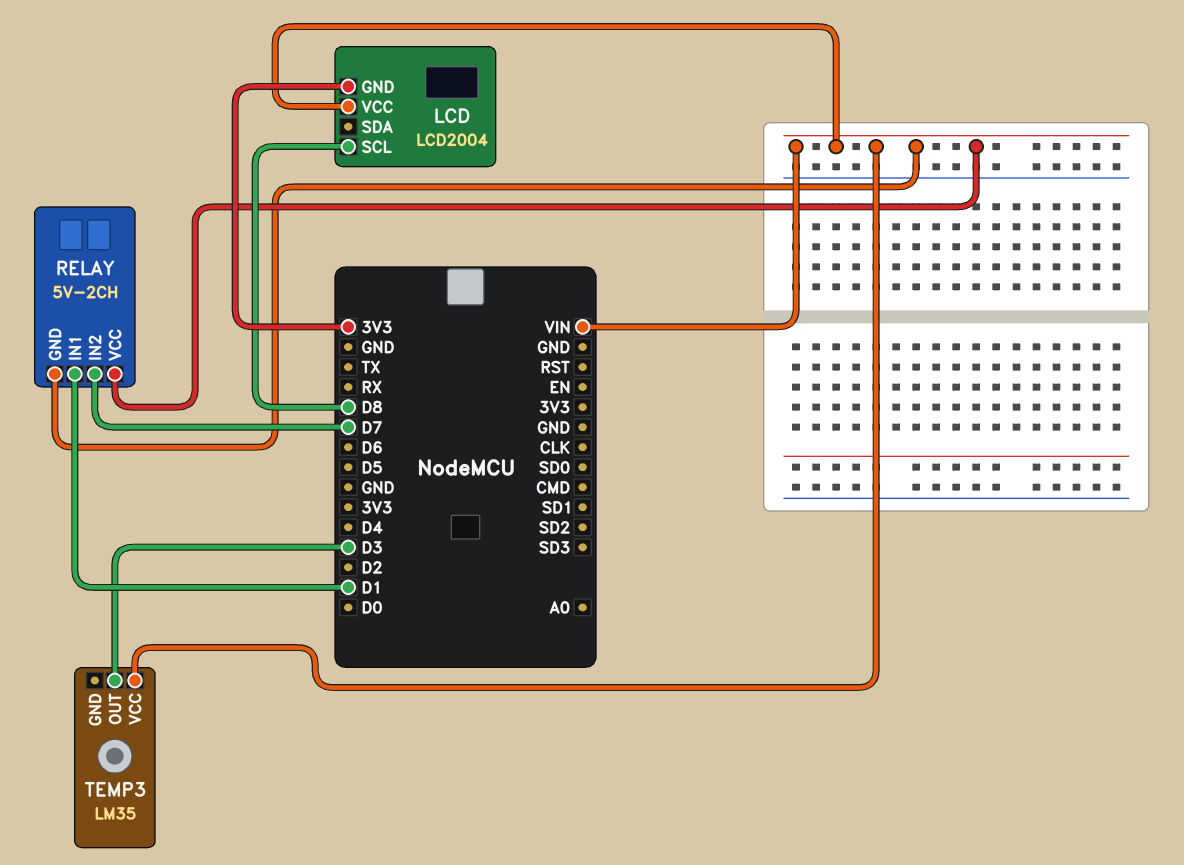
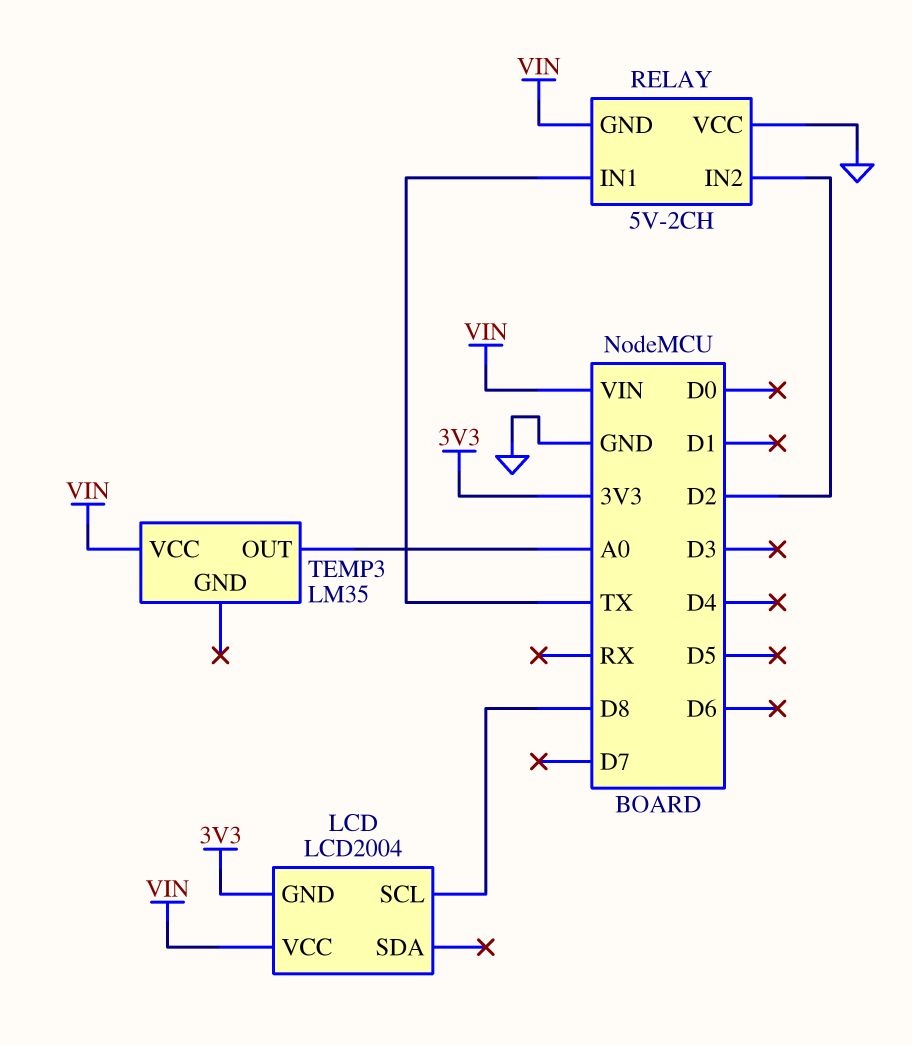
RELAY pin IN1: D1 -> TX
RELAY pin IN2: D7 -> D2
RELAY pin VCC: VIN -> GND
TEMP3 pin OUT: D3 -> A0

